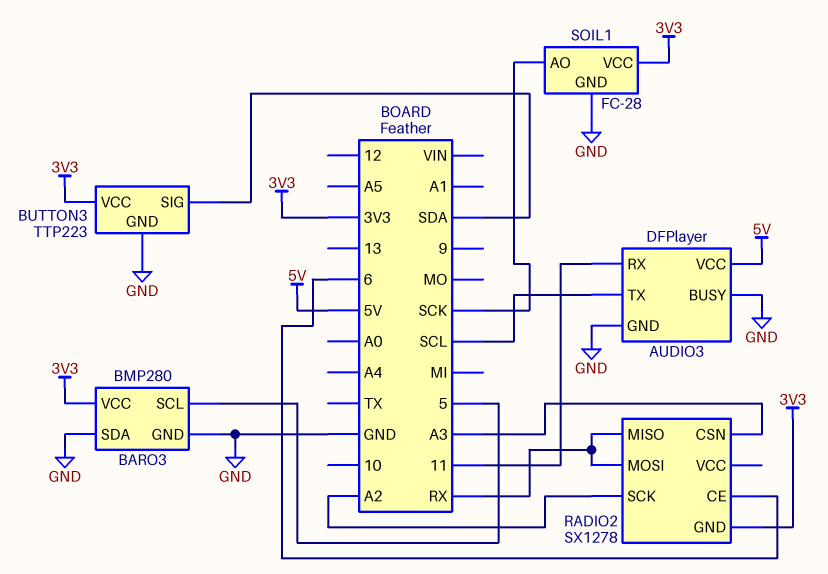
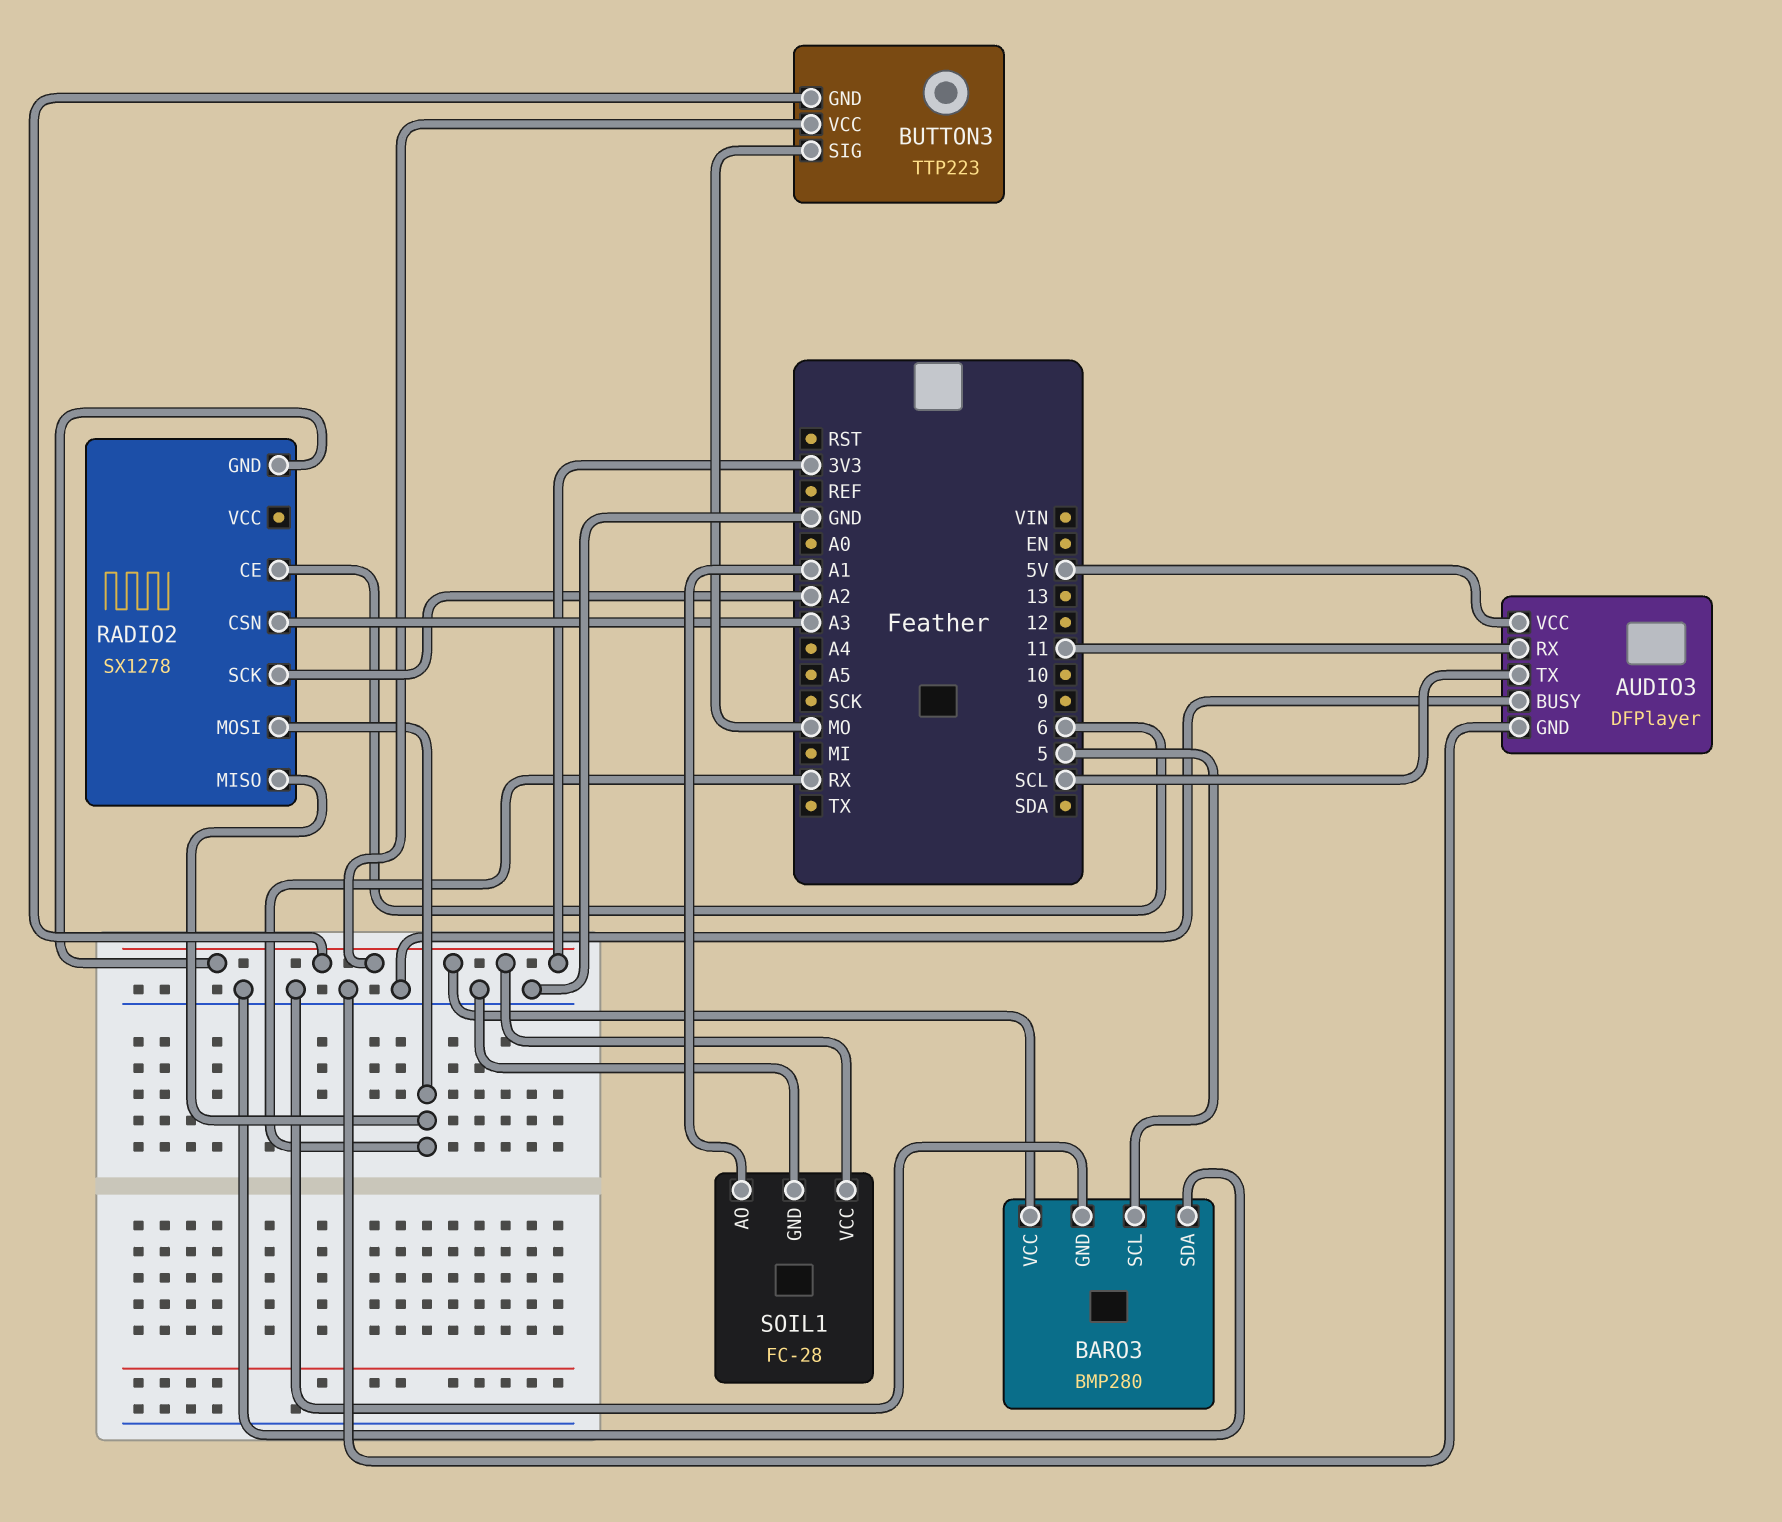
BUTTON3 pin GND: GND -> 3V3
BUTTON3 pin SIG: SDA -> MO
SOIL1 pin AO: SCK -> A1

